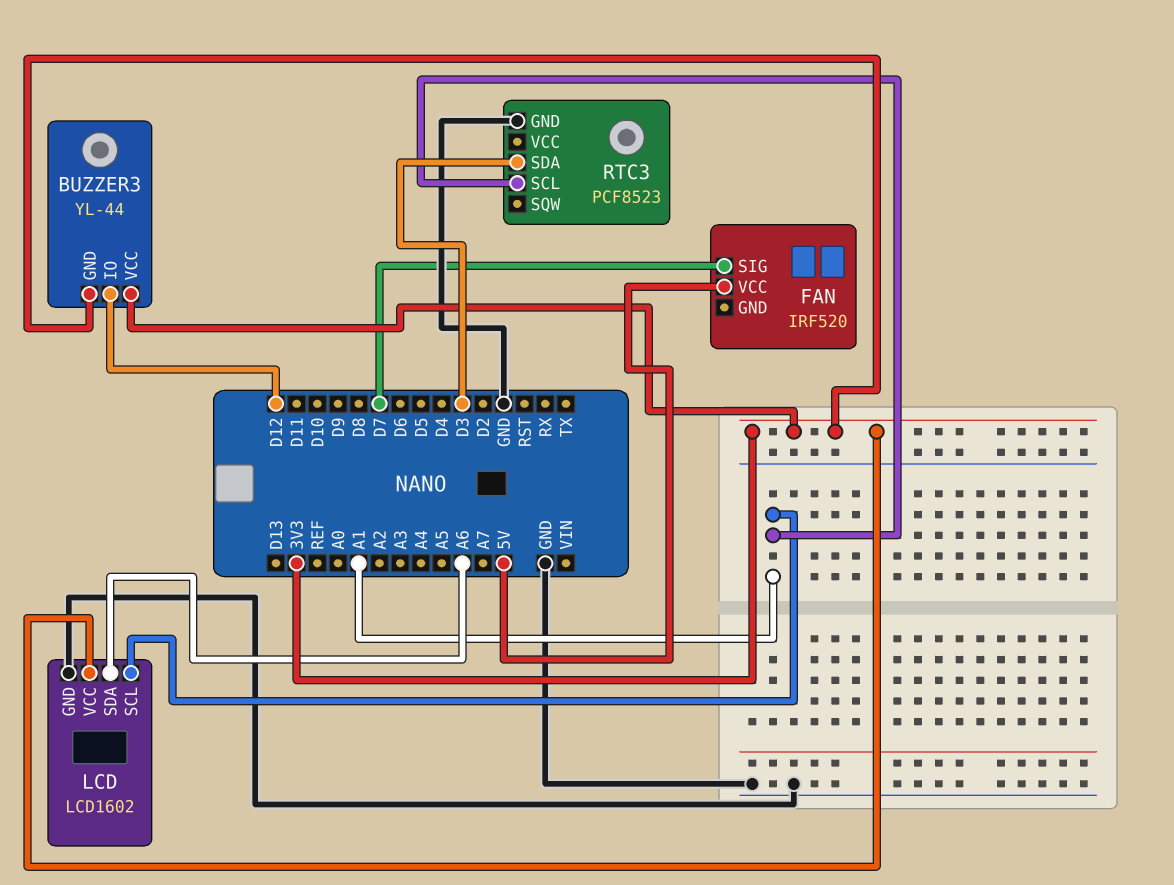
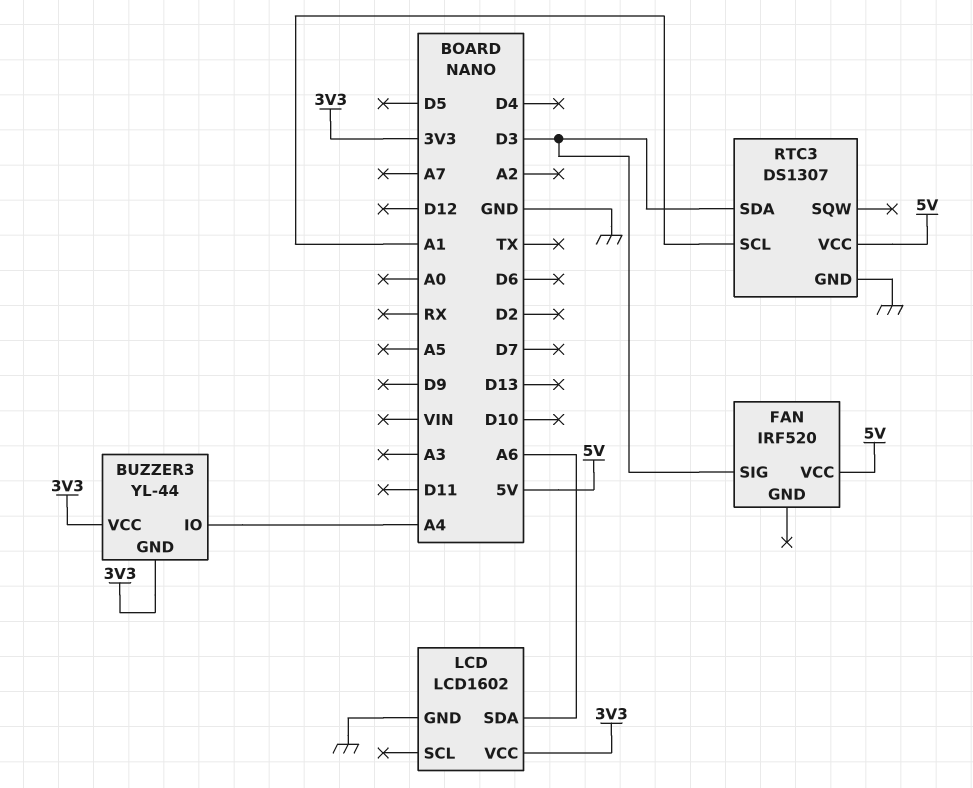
BUZZER3 pin IO: D12 -> A4
FAN pin SIG: D7 -> D3
LCD pin SCL: A1 -> none
RTC3: PCF8523 -> DS1307
RTC3 pin VCC: none -> 5V

